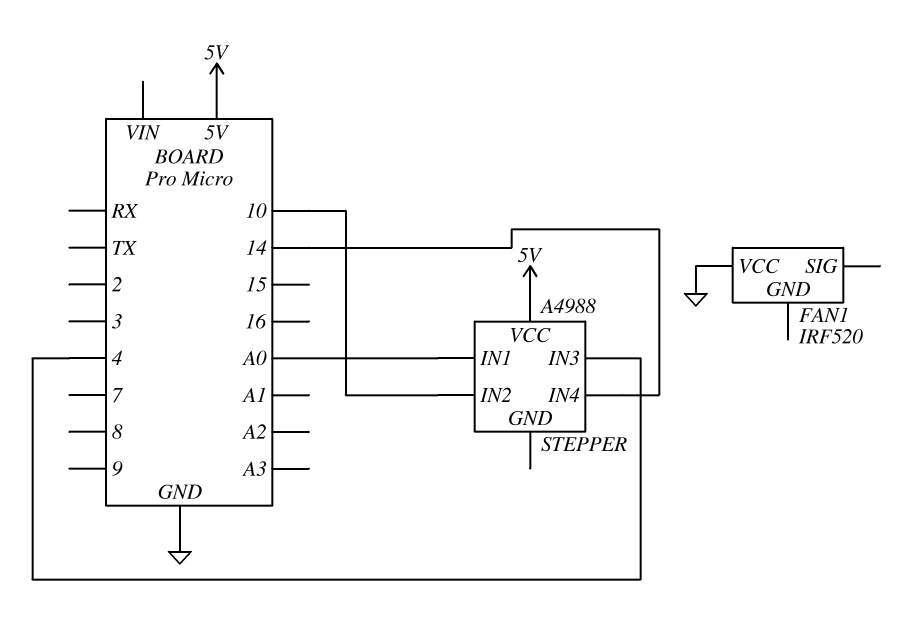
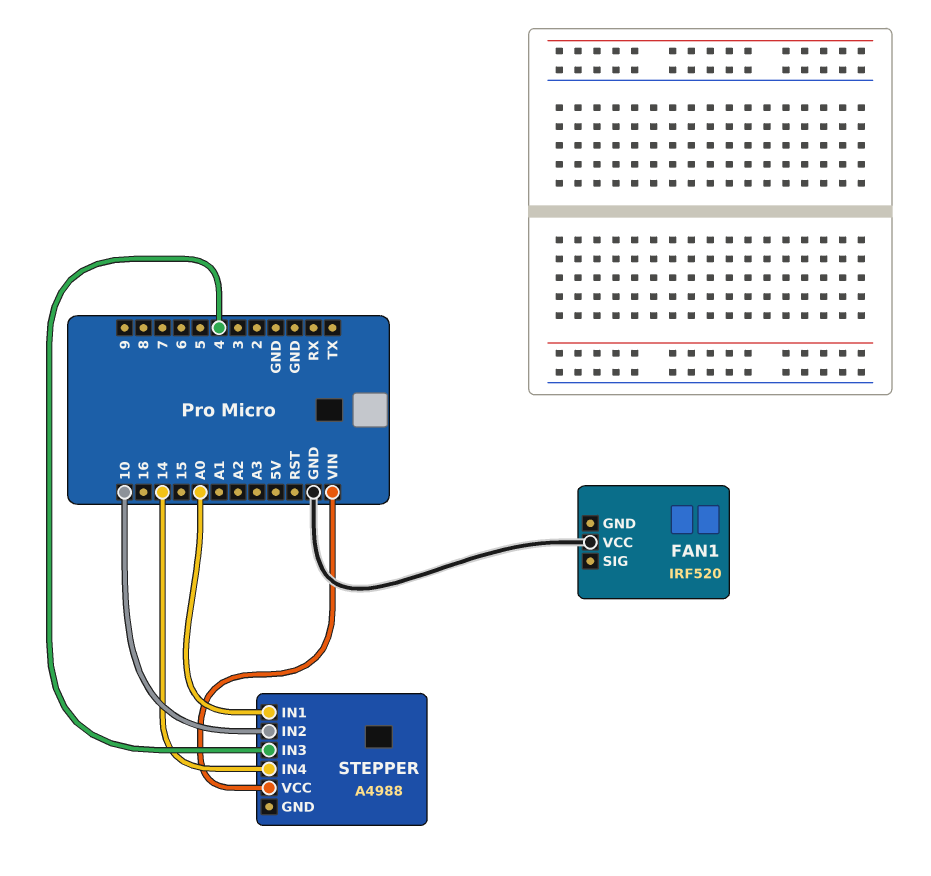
STEPPER pin VCC: 5V -> VIN

